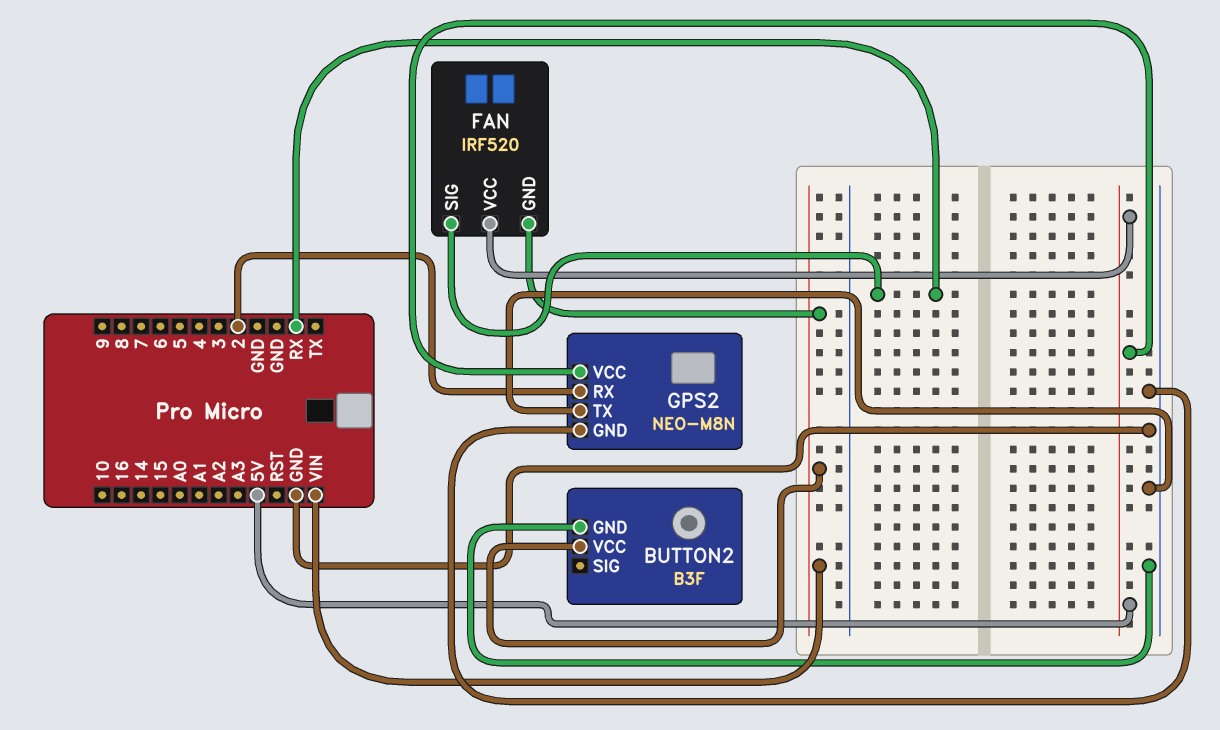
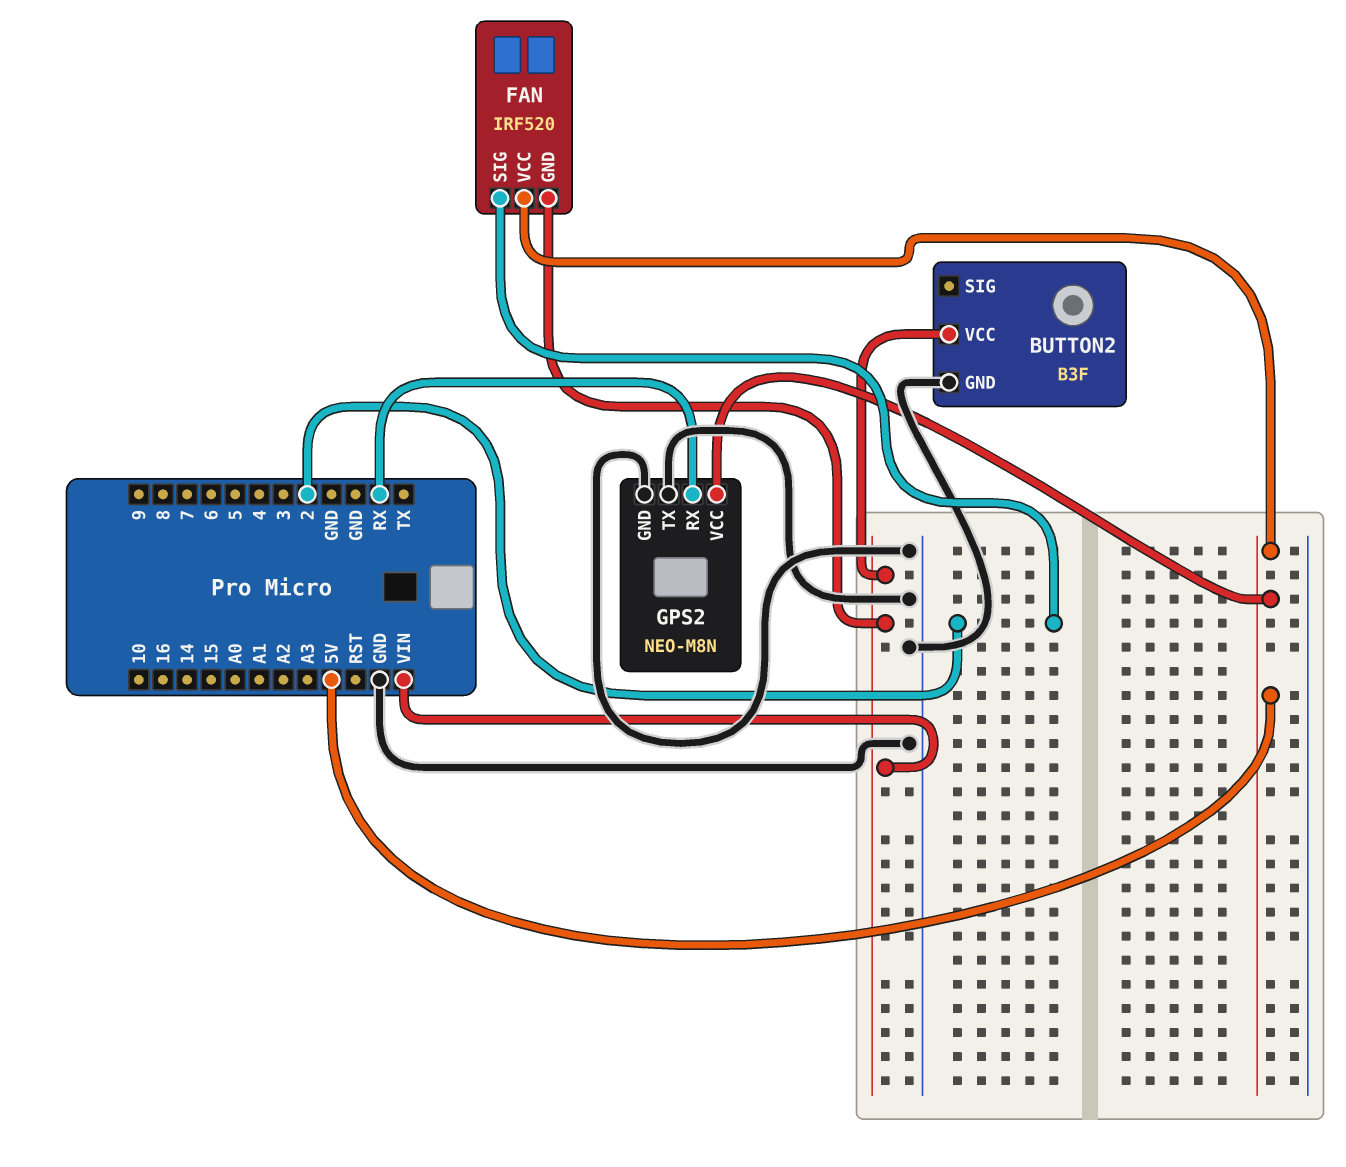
FAN pin SIG: RX -> 2
GPS2 pin RX: 2 -> RX

